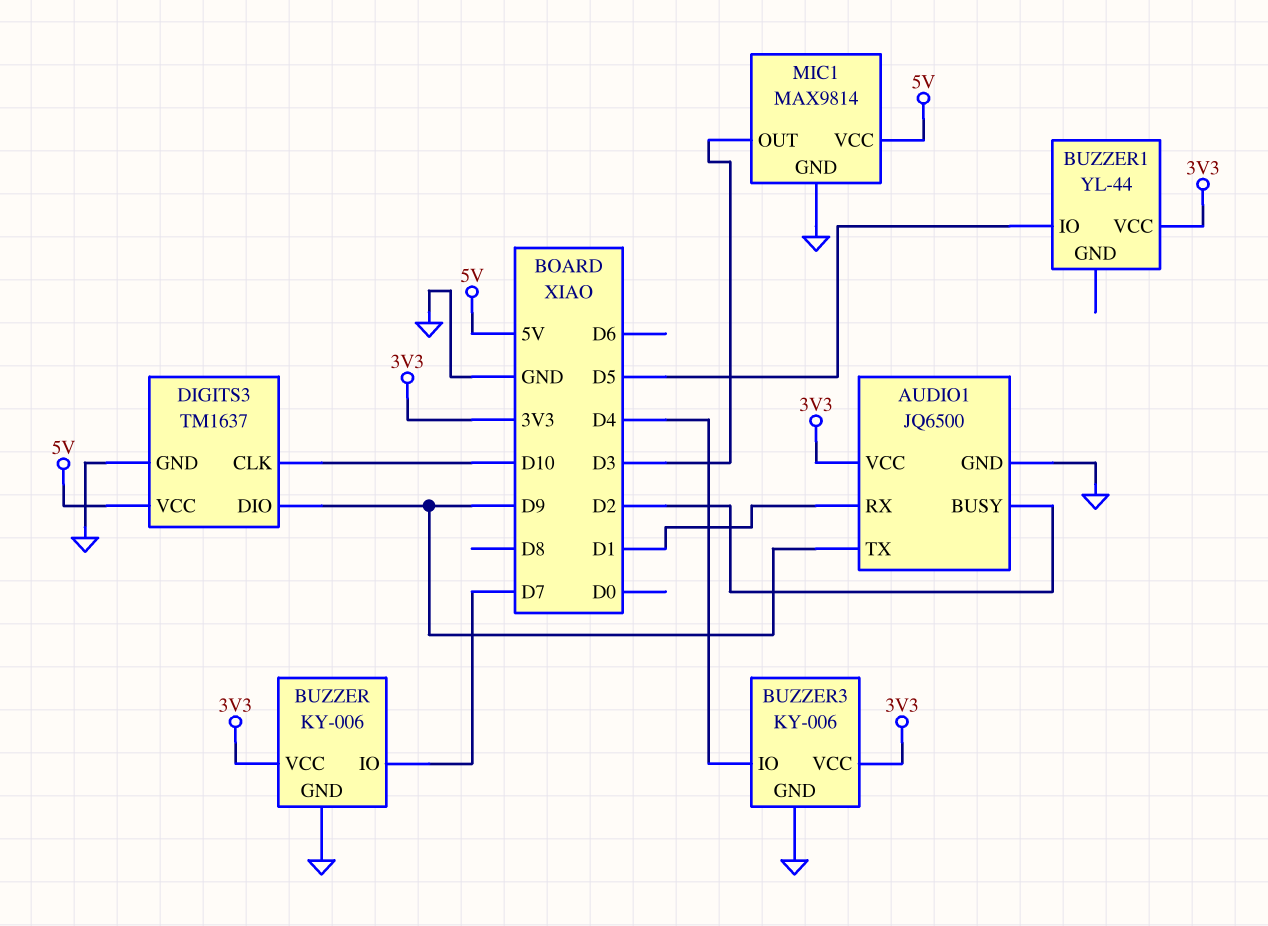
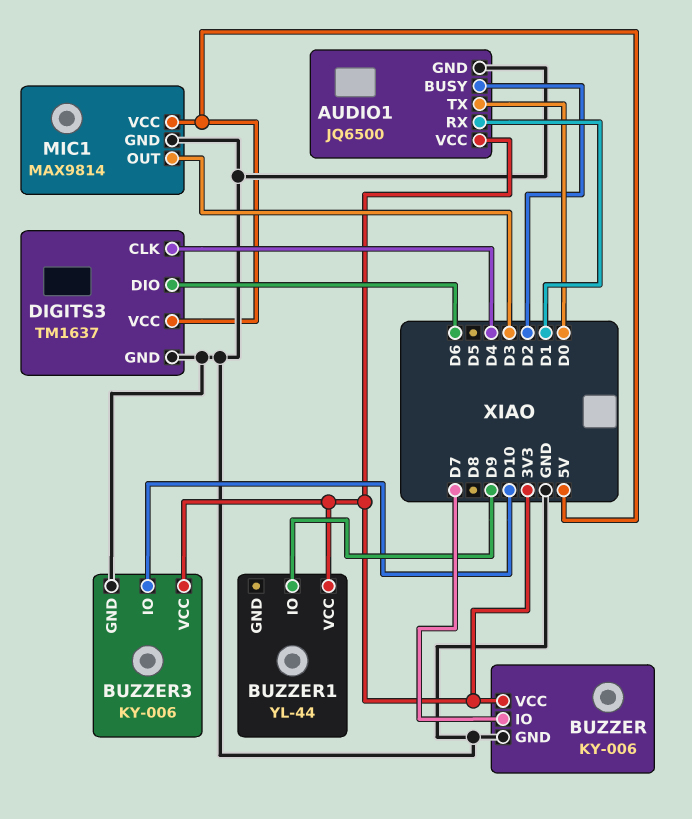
AUDIO1 pin TX: D9 -> D0
BUZZER1 pin IO: D5 -> D9
BUZZER3 pin IO: D4 -> D10
DIGITS3 pin CLK: D10 -> D4
DIGITS3 pin DIO: D9 -> D6

